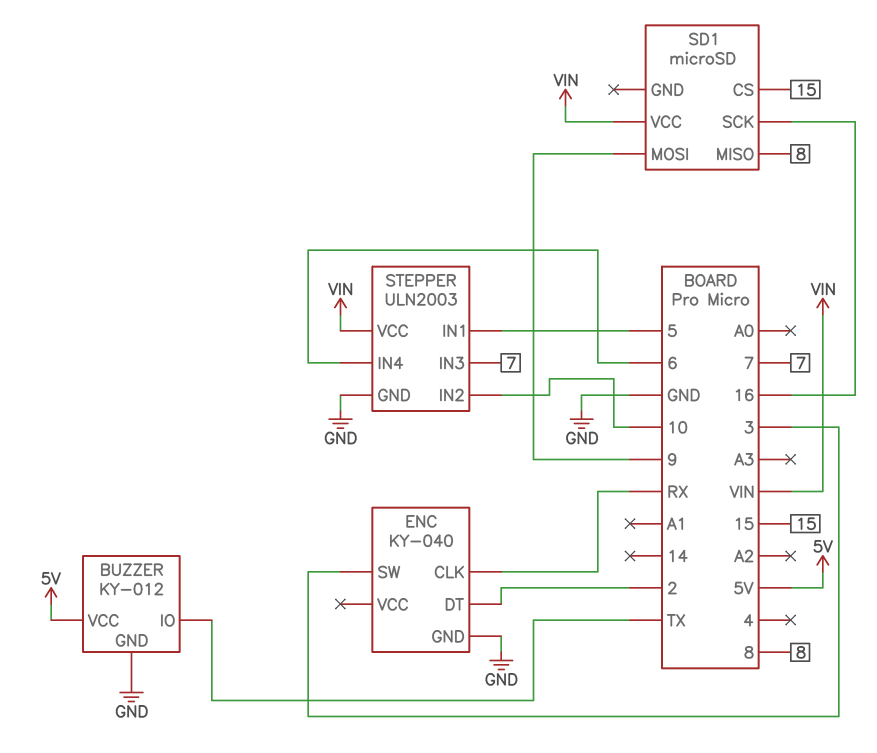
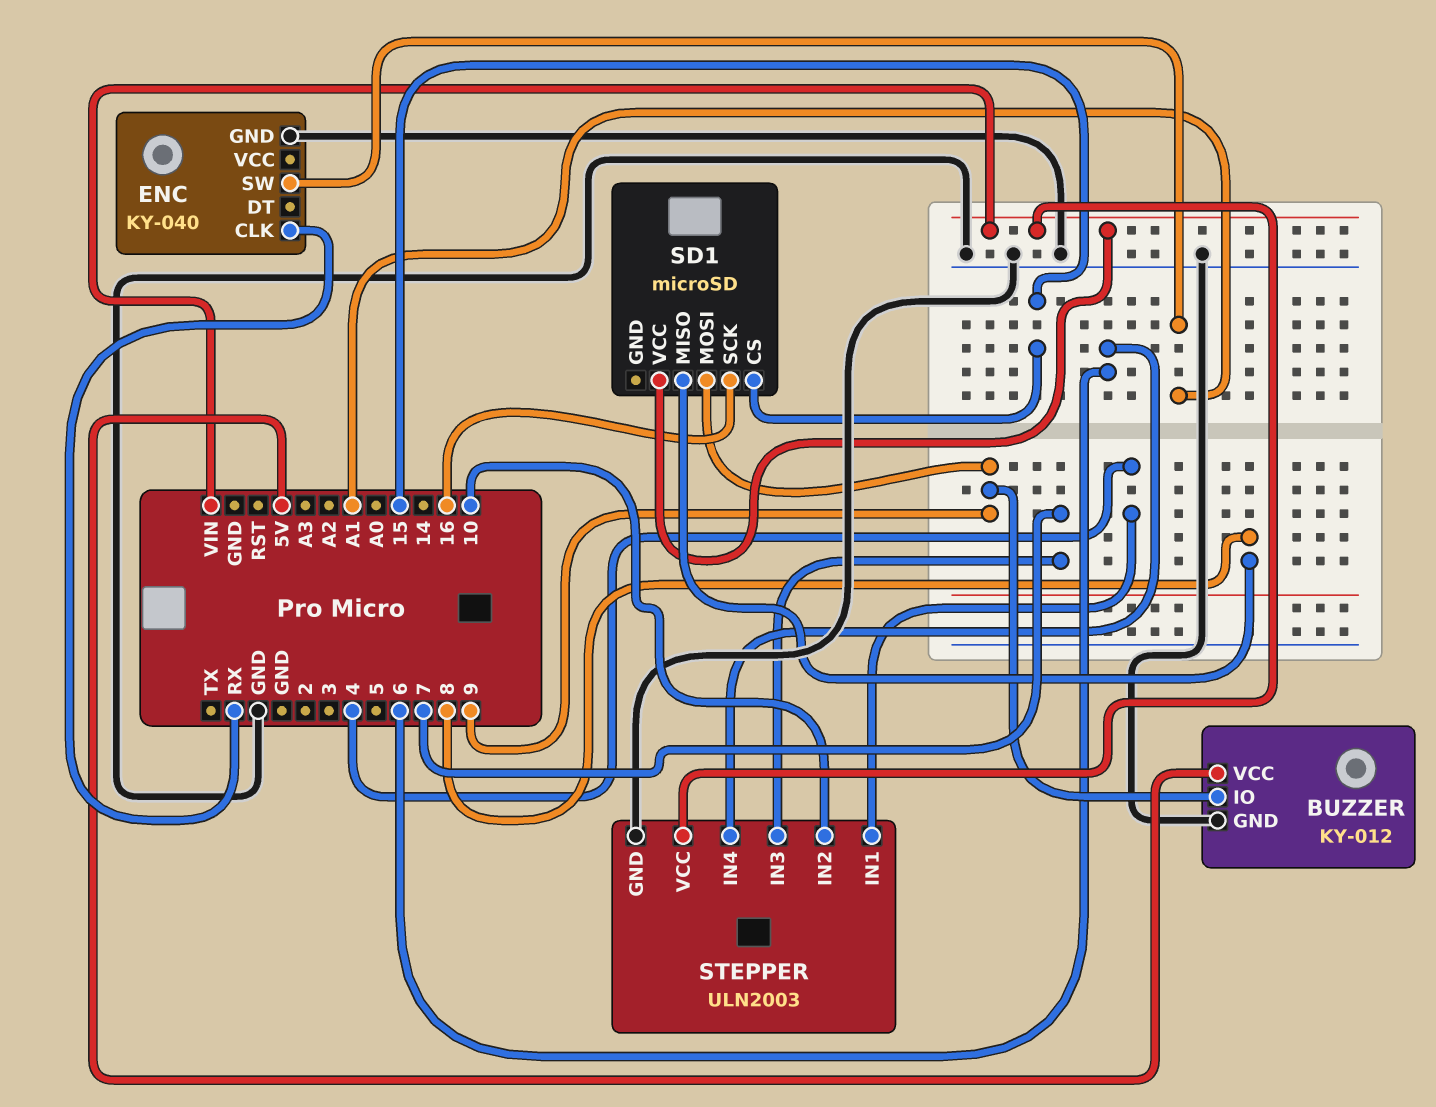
BUZZER pin IO: TX -> 9
ENC pin DT: 2 -> none
ENC pin SW: 3 -> A1
STEPPER pin IN1: 5 -> 4

